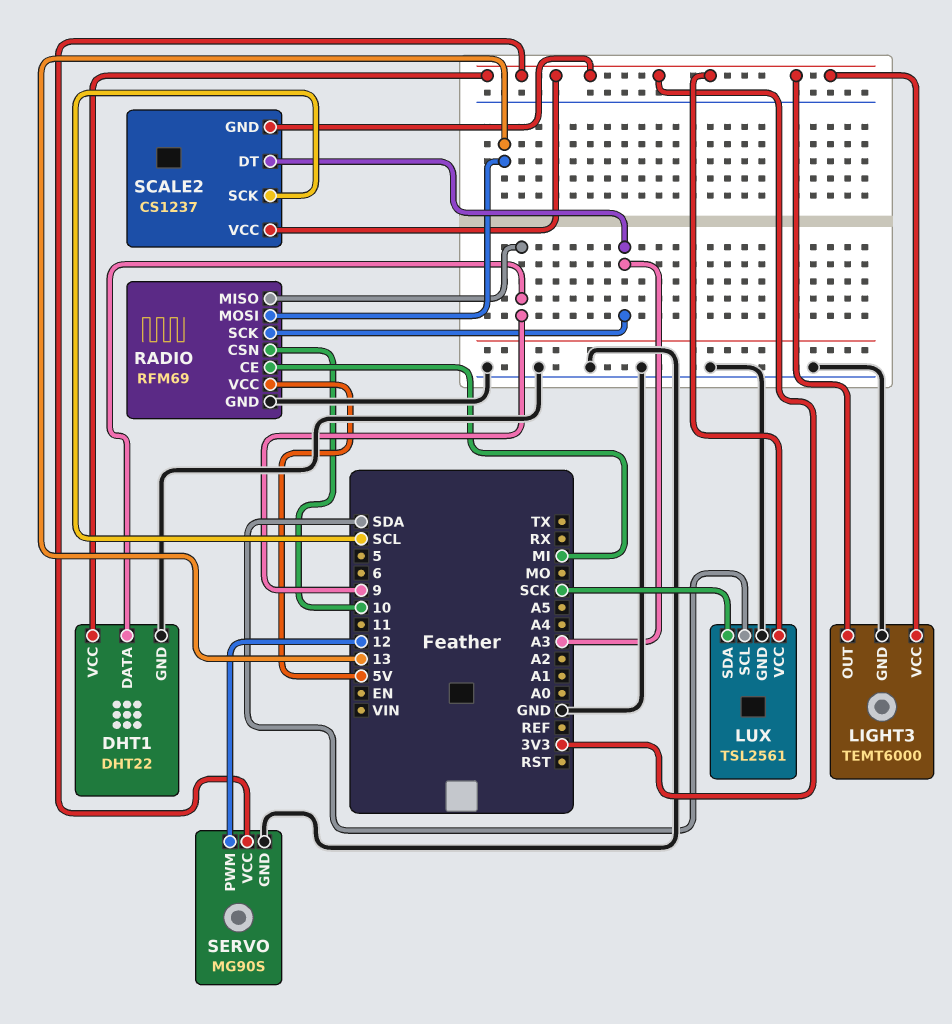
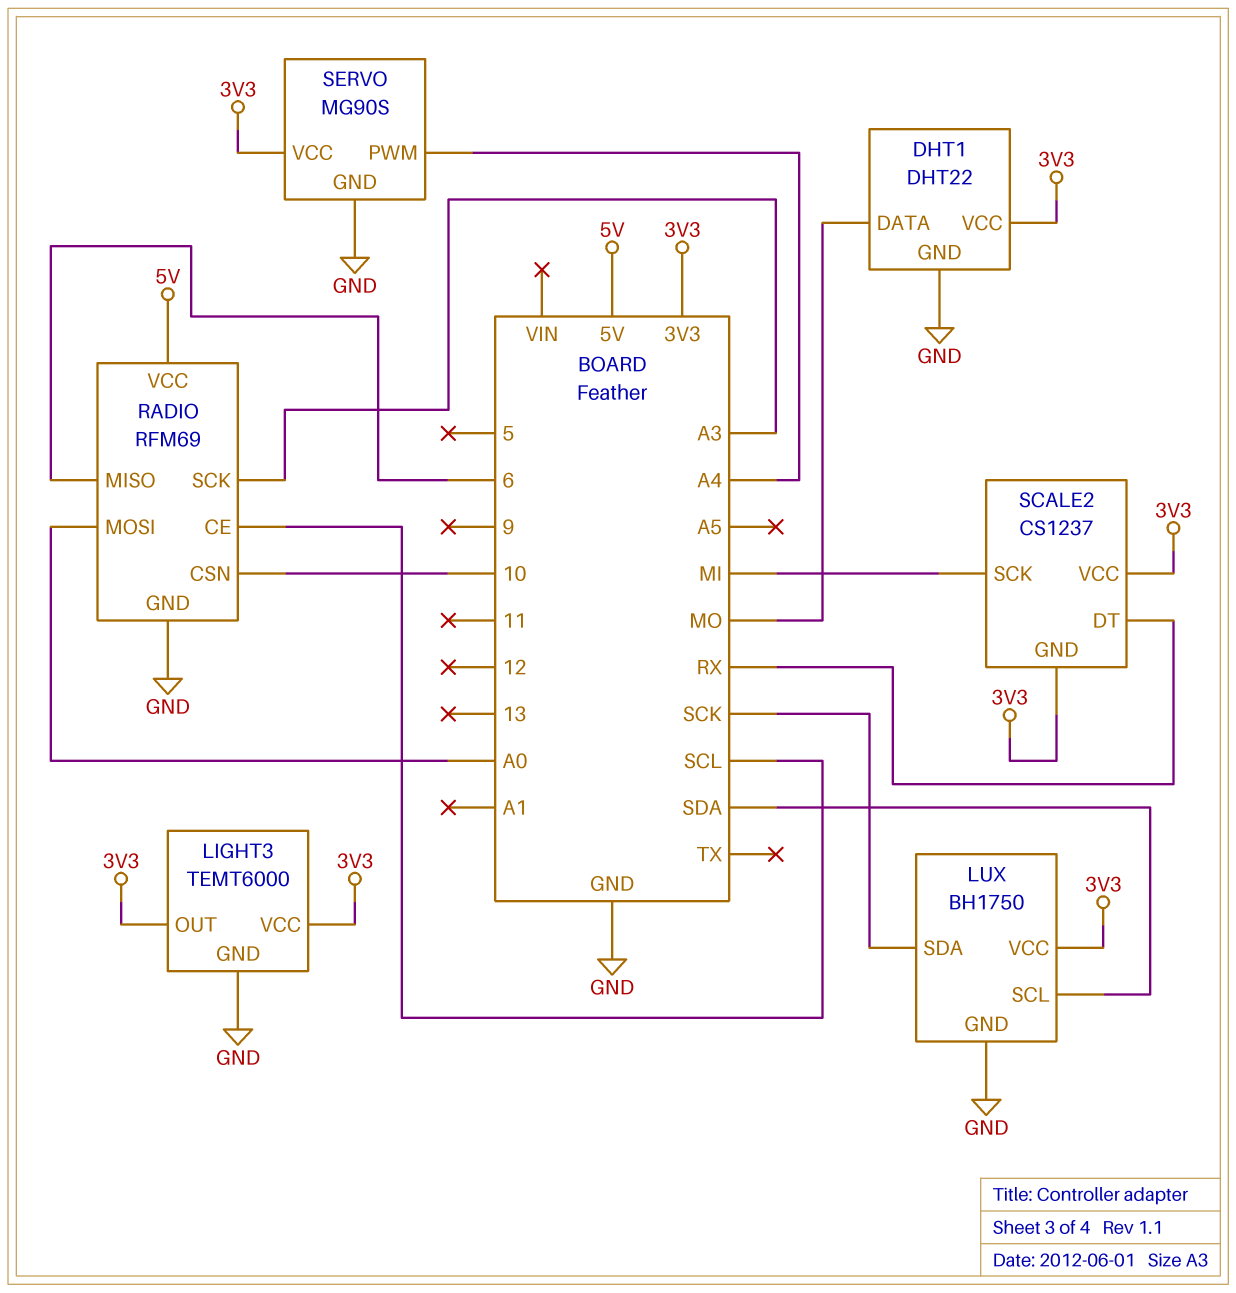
DHT1 pin DATA: 9 -> MO
LUX: TSL2561 -> BH1750
RADIO pin CE: MI -> SCL
RADIO pin MISO: 9 -> 6
RADIO pin MOSI: 13 -> A0
SCALE2 pin DT: A3 -> RX
SCALE2 pin SCK: SCL -> MI
SERVO pin PWM: 12 -> A4

